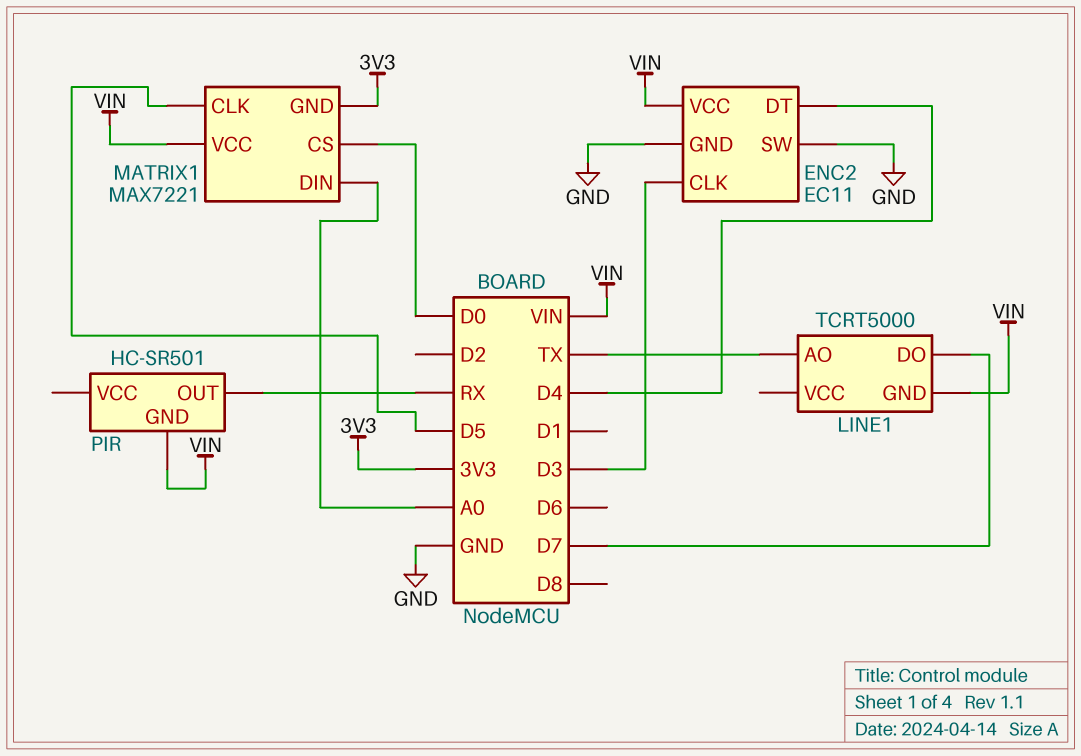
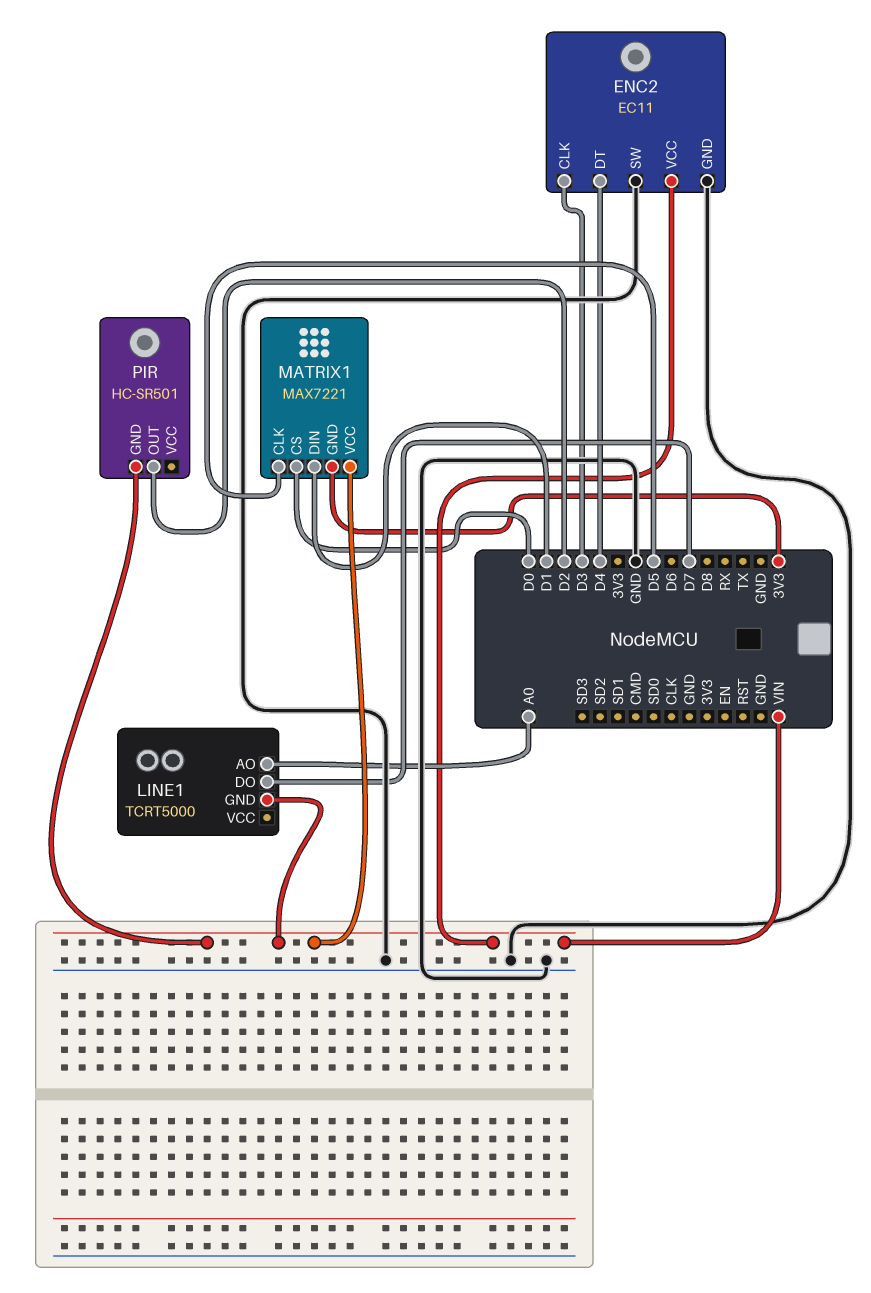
LINE1 pin AO: TX -> A0
MATRIX1 pin DIN: A0 -> D1
PIR pin OUT: RX -> D2

